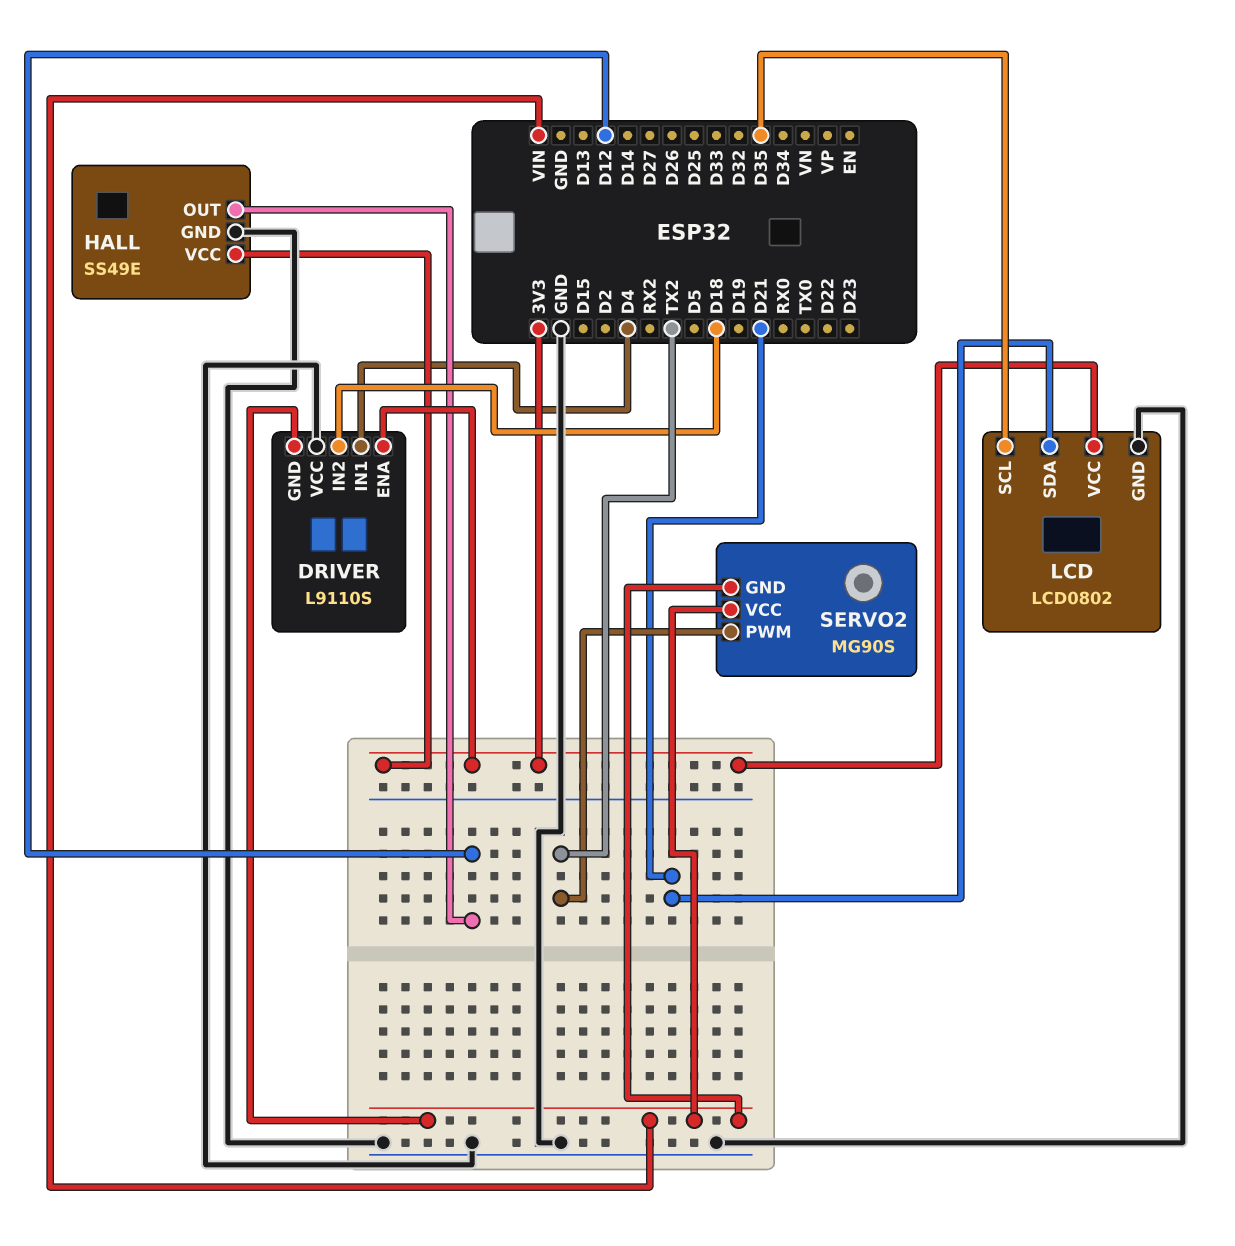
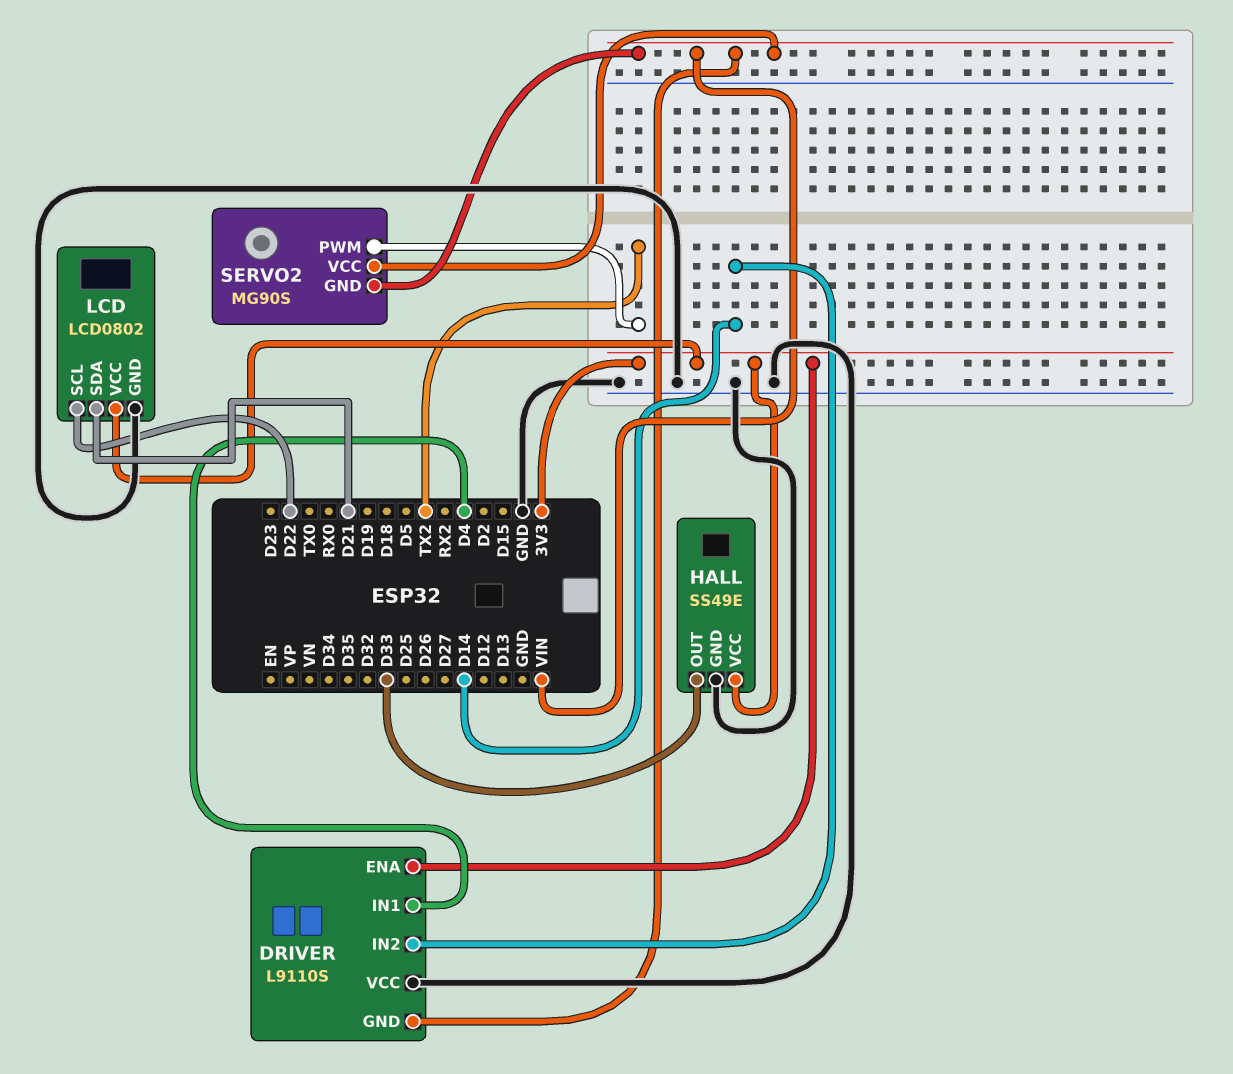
DRIVER pin IN2: D18 -> D14
HALL pin OUT: D12 -> D33
LCD pin SCL: D35 -> D22

